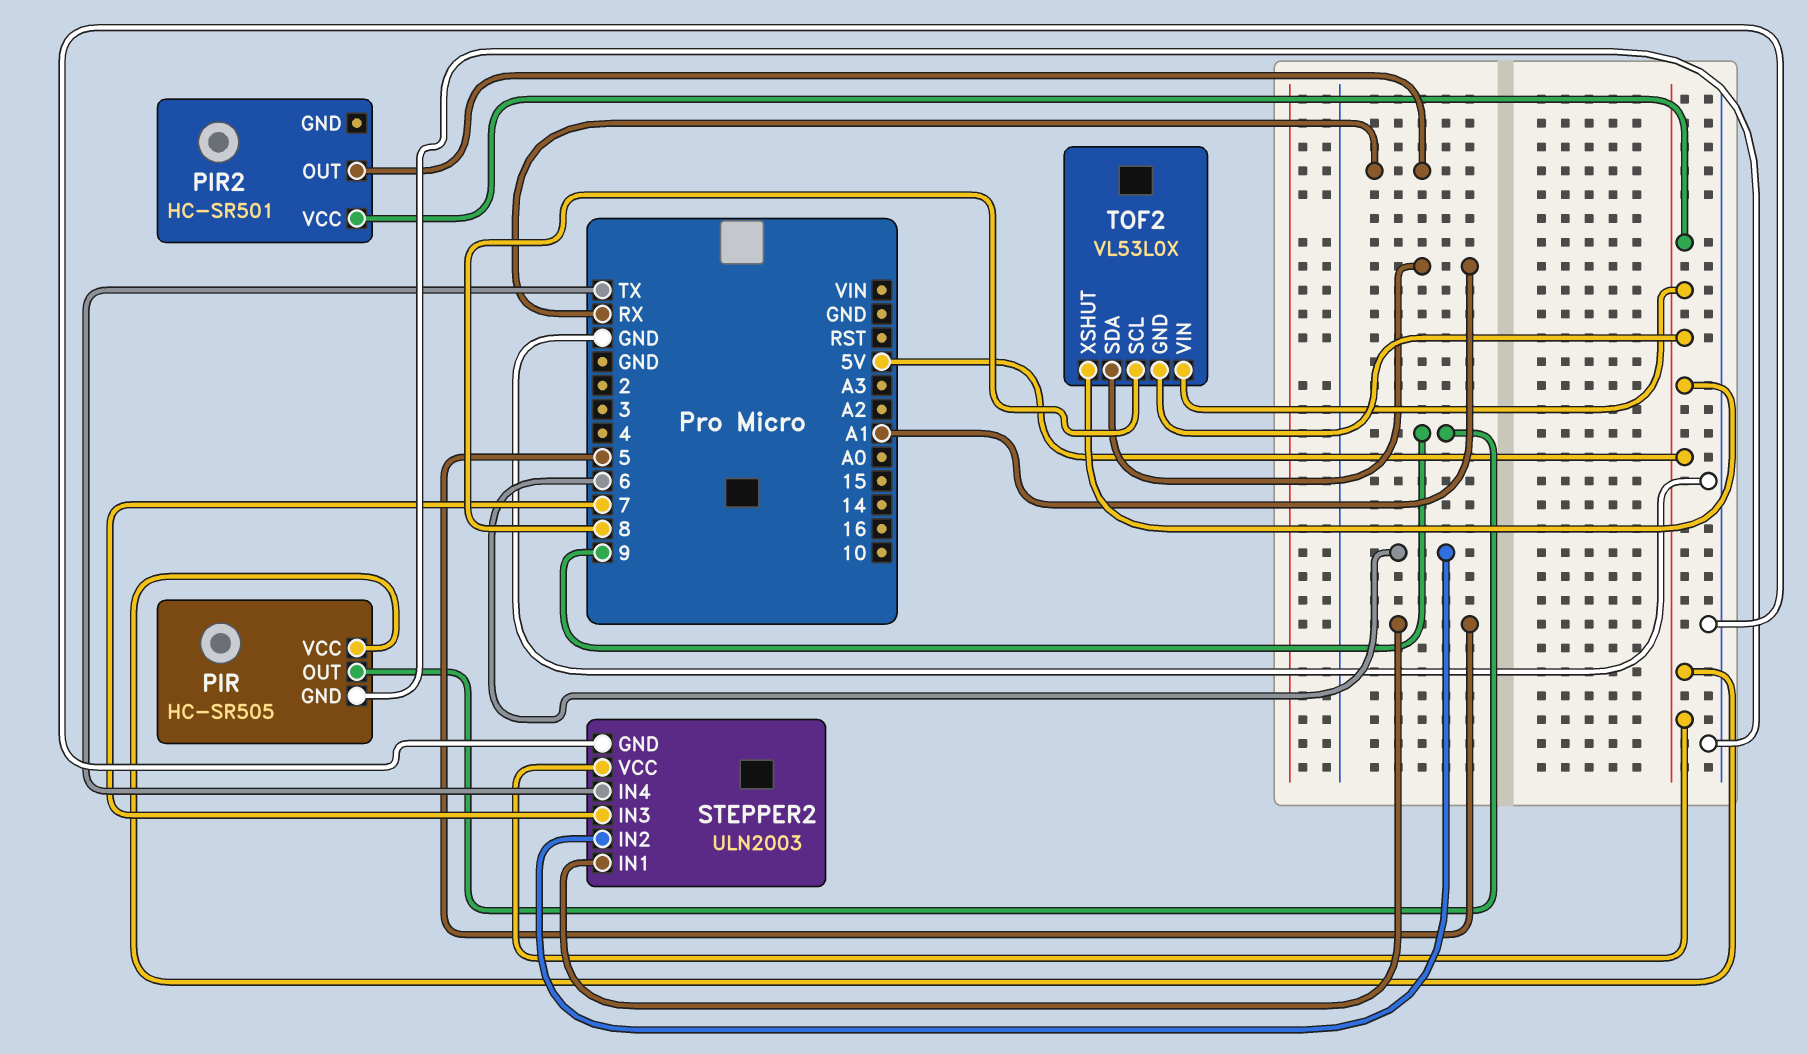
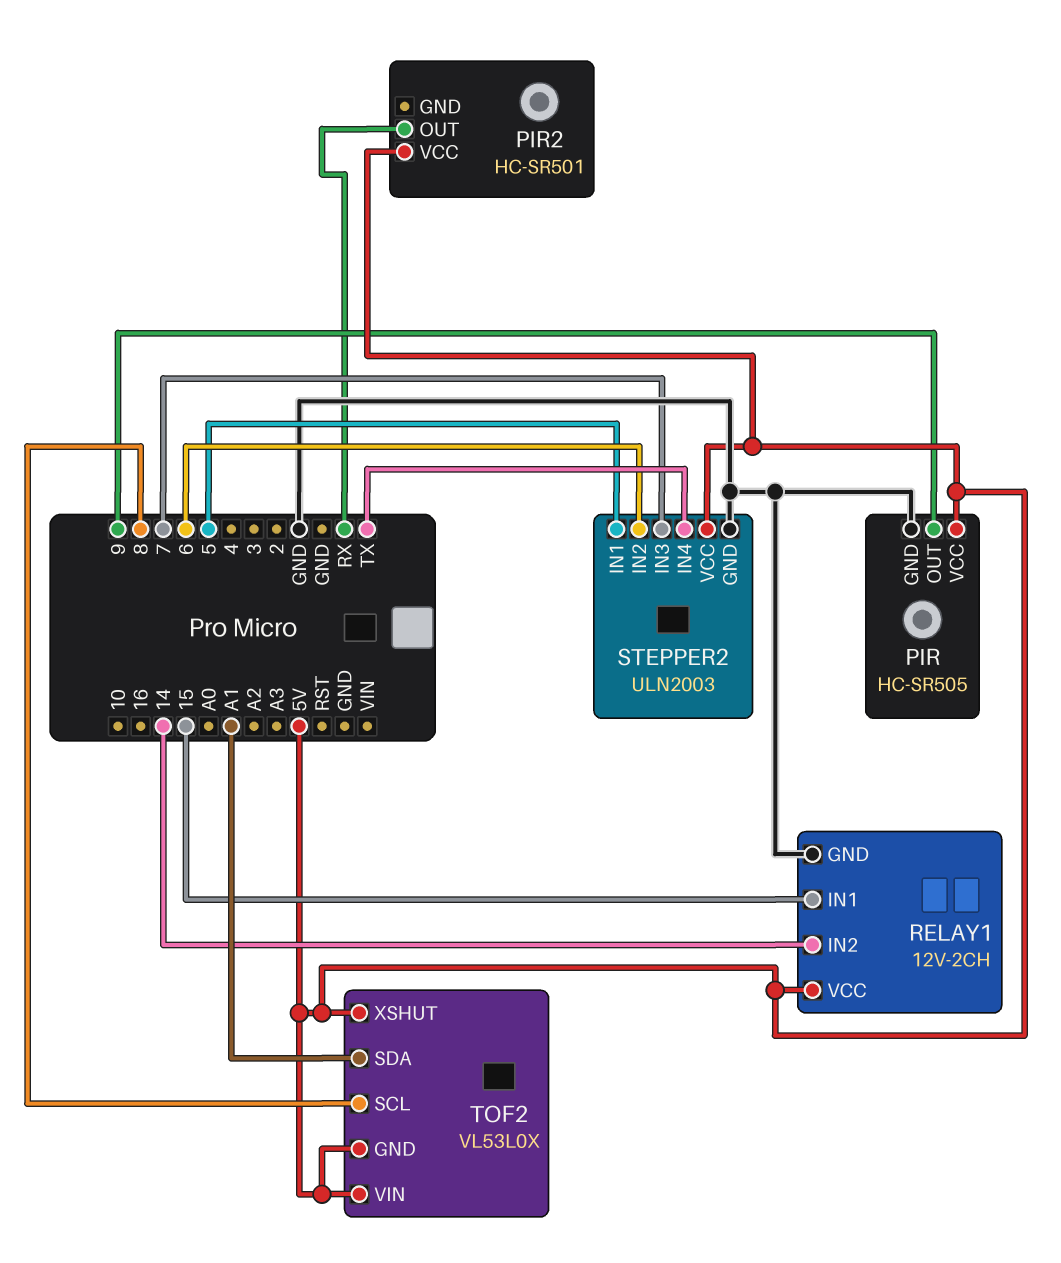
RELAY1: none -> 12V-2CH
RELAY1 pin GND: none -> GND
RELAY1 pin IN1: none -> 15
RELAY1 pin IN2: none -> 14
RELAY1 pin VCC: none -> 5V

